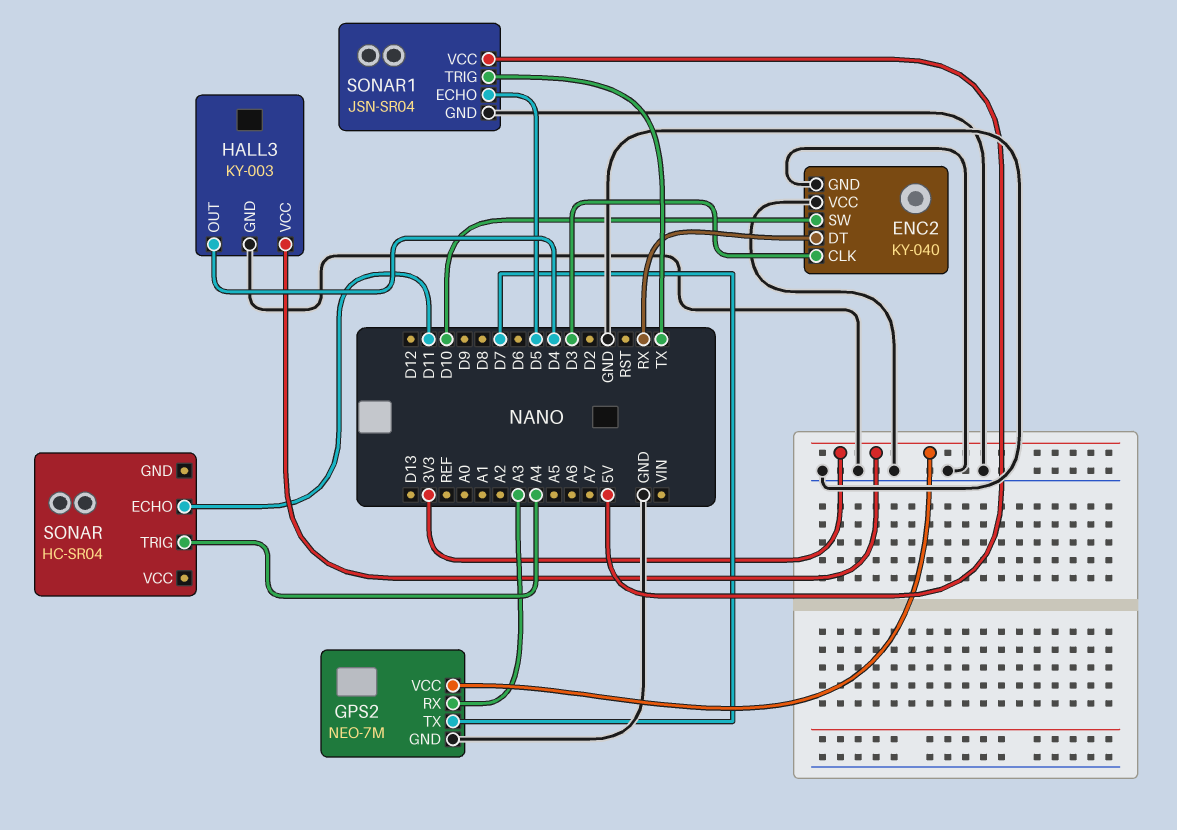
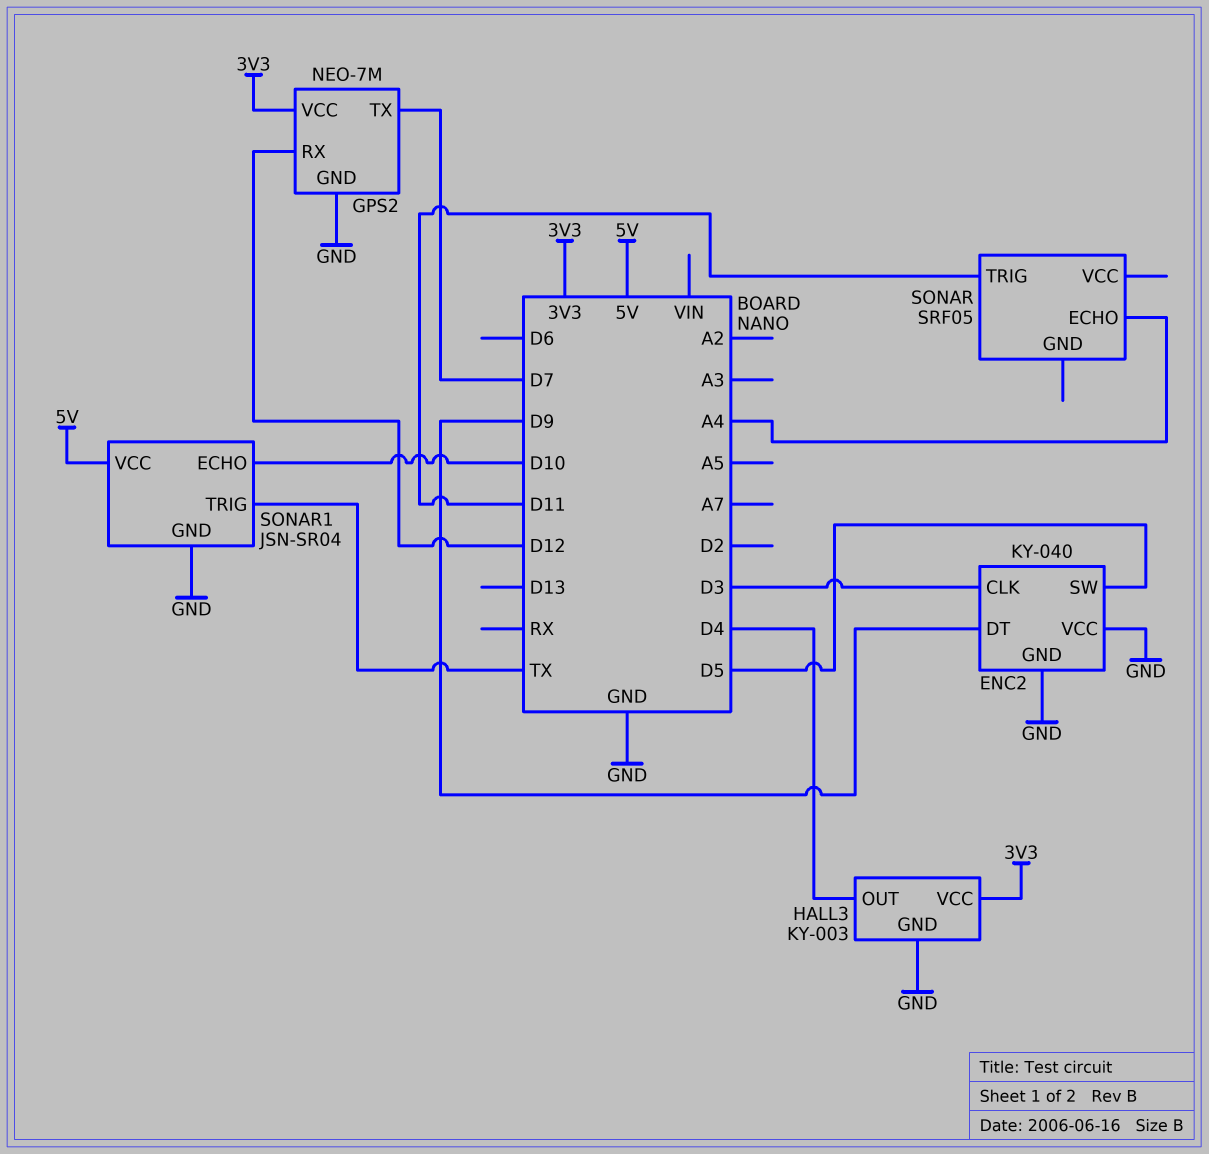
ENC2 pin DT: RX -> D9
ENC2 pin SW: D10 -> D5
GPS2 pin RX: A3 -> D12
SONAR: HC-SR04 -> SRF05
SONAR pin ECHO: D11 -> A4
SONAR pin TRIG: A4 -> D11
SONAR1 pin ECHO: D5 -> D10

